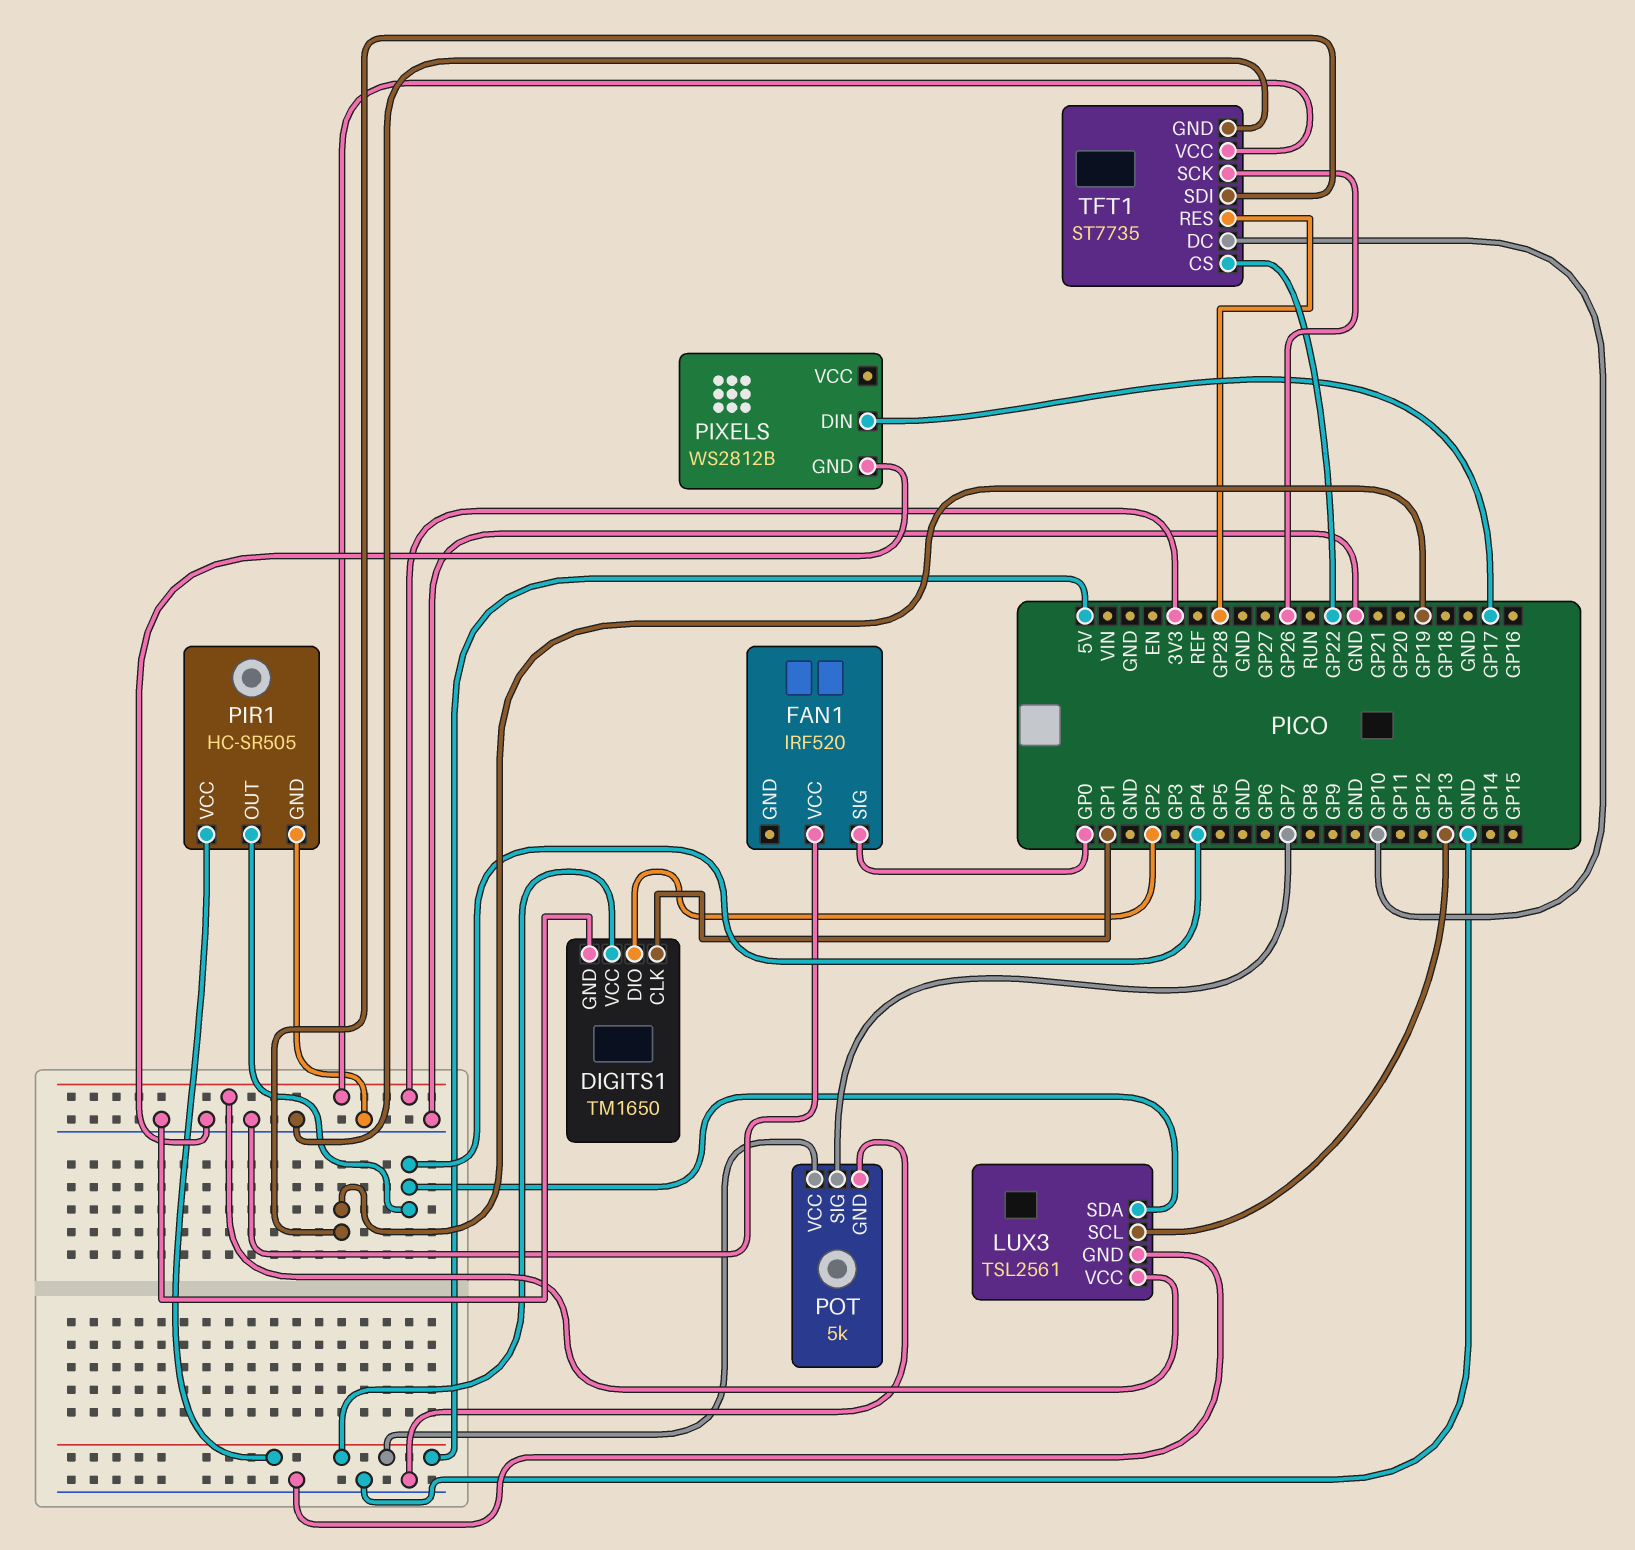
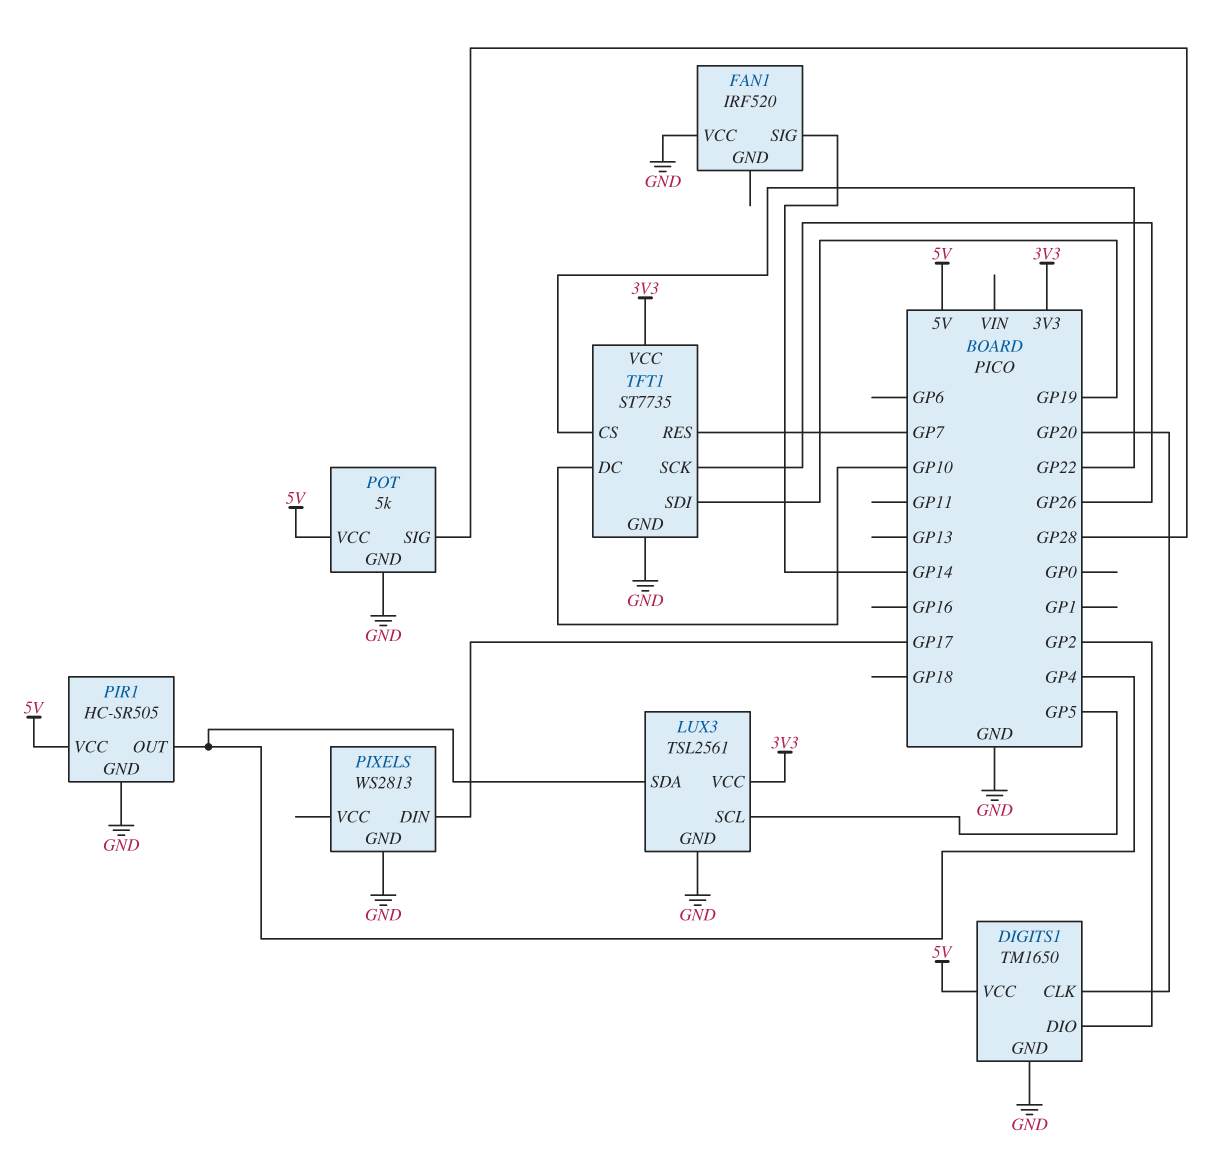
DIGITS1 pin CLK: GP1 -> GP20
FAN1 pin SIG: GP0 -> GP14
LUX3 pin SCL: GP13 -> GP5
PIXELS: WS2812B -> WS2813
POT pin SIG: GP7 -> GP28
TFT1 pin RES: GP28 -> GP7

